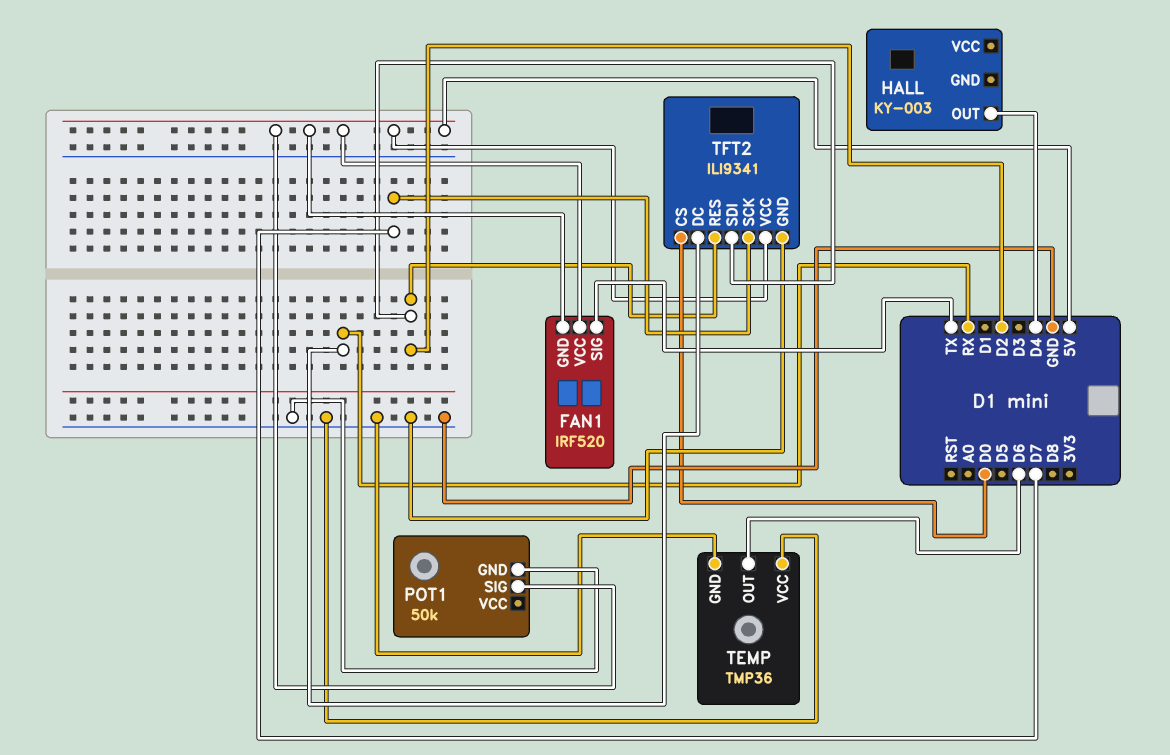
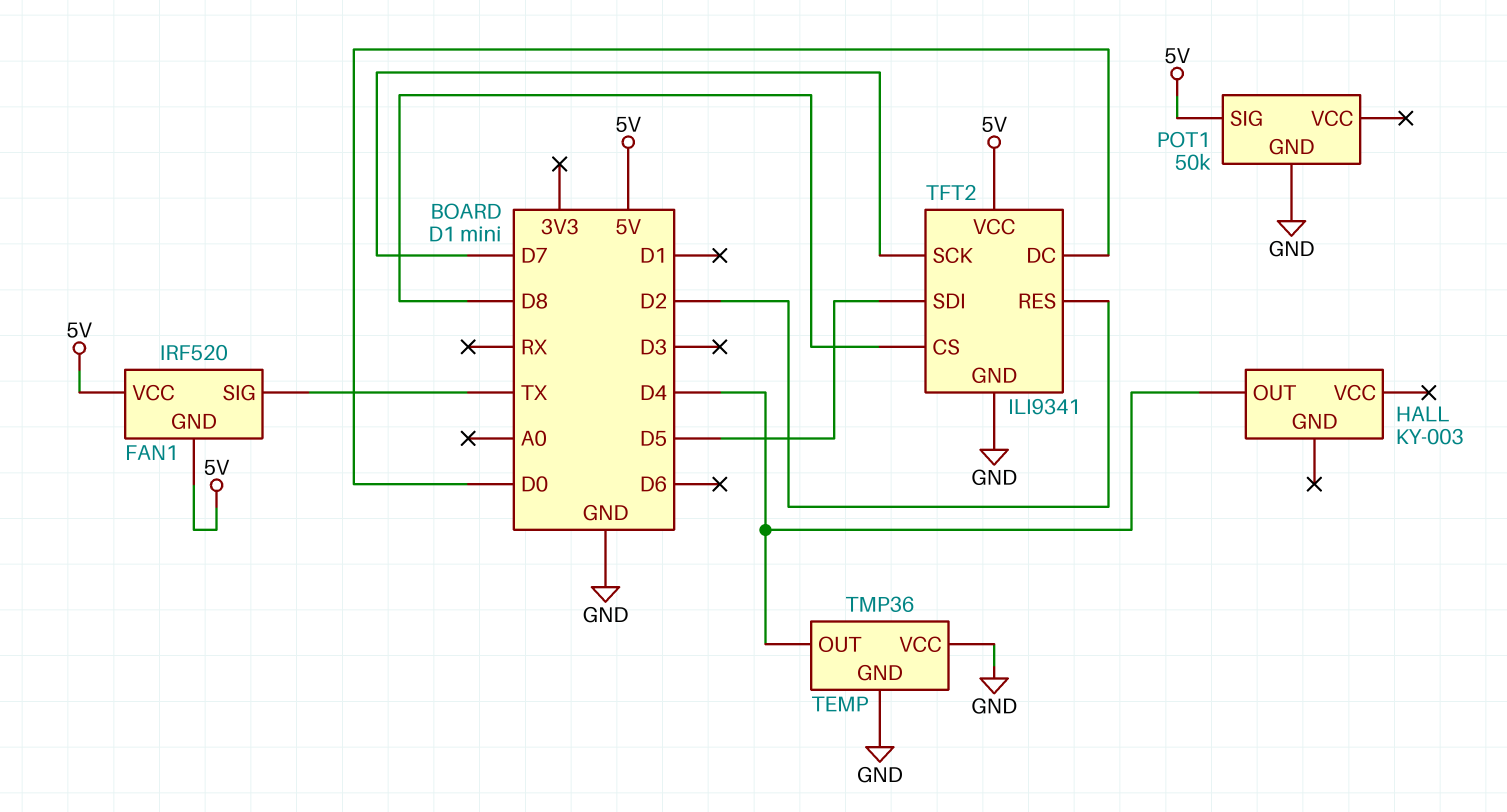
TEMP pin OUT: D6 -> D4
TFT2 pin CS: D0 -> D8
TFT2 pin DC: RX -> D0
TFT2 pin SDI: D2 -> D5

